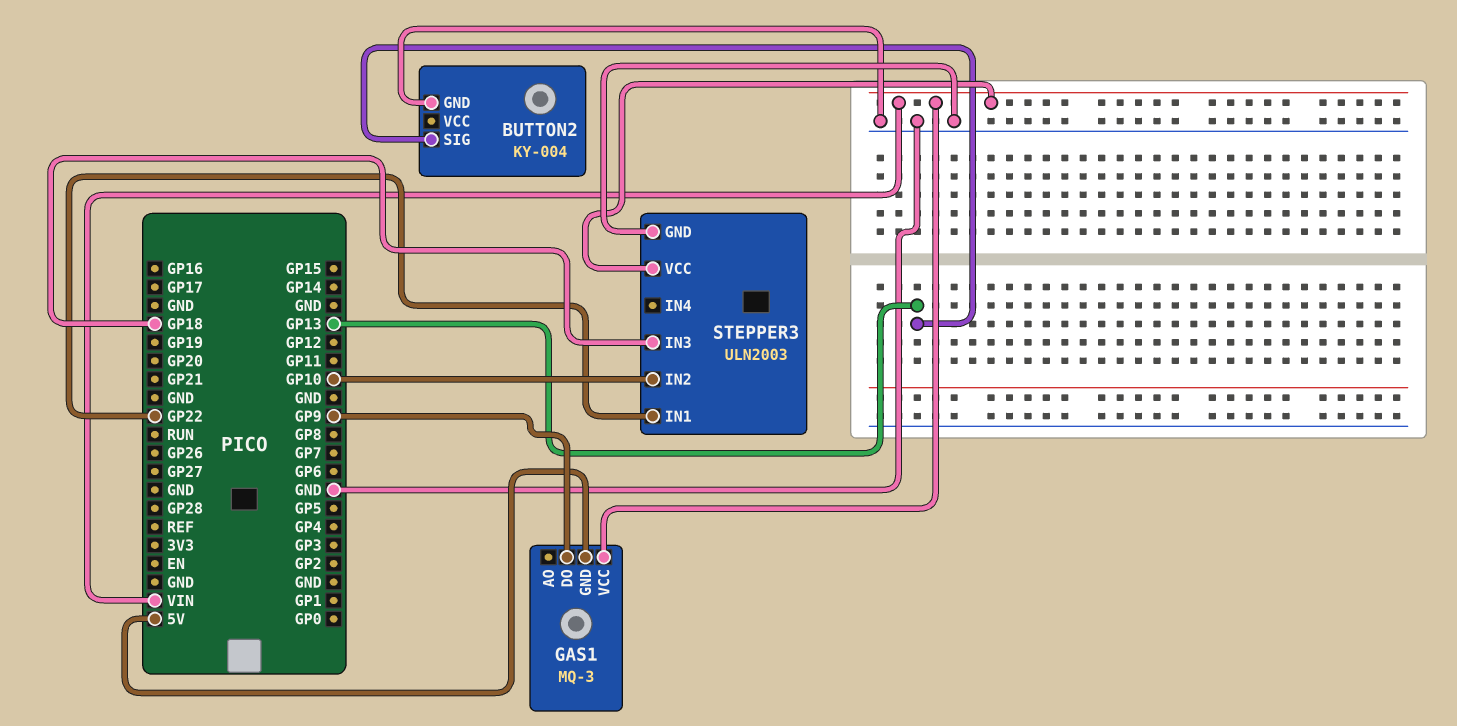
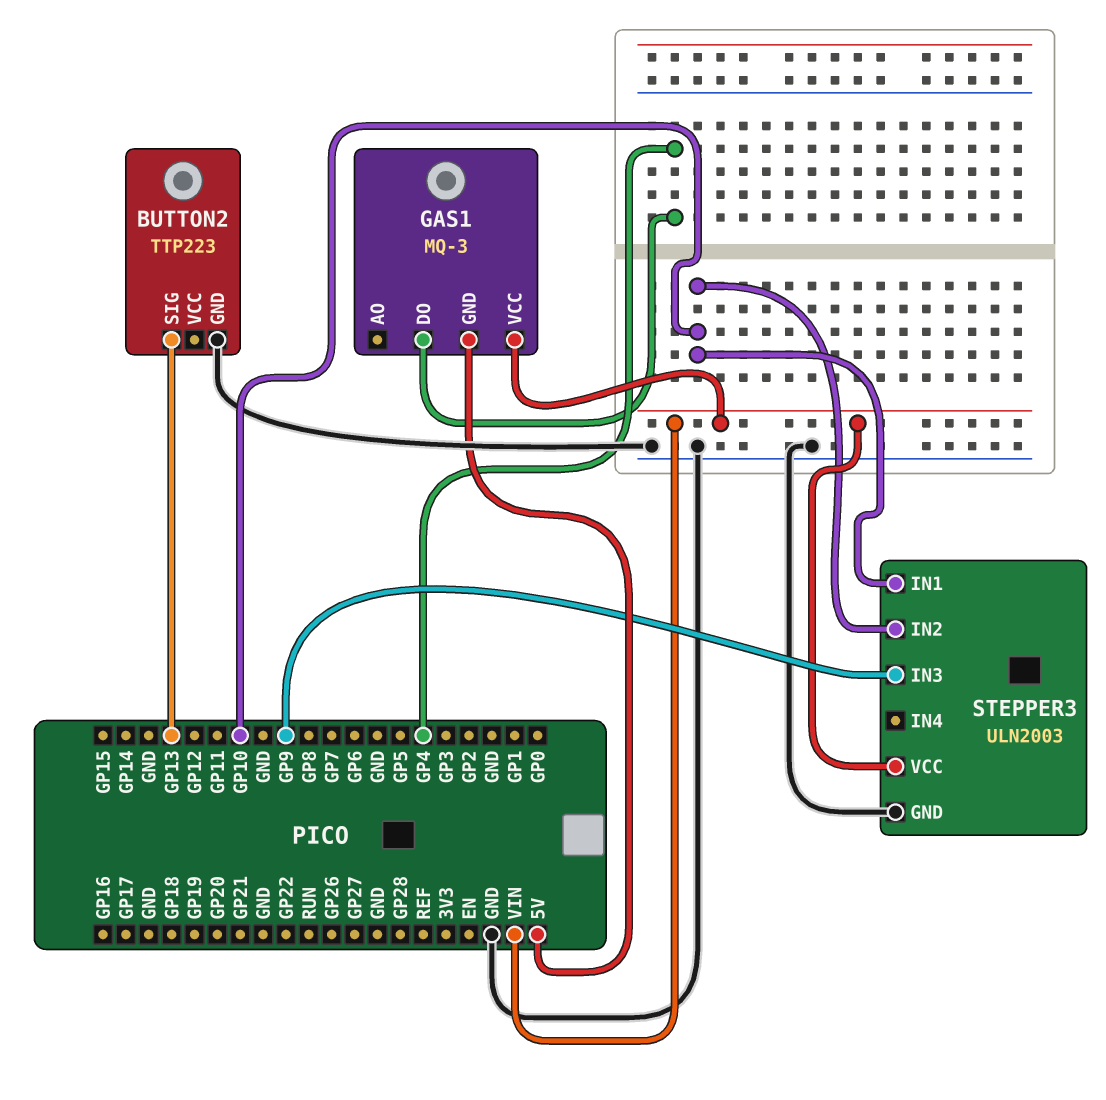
BUTTON2: KY-004 -> TTP223
GAS1 pin DO: GP9 -> GP4
STEPPER3 pin IN1: GP22 -> GP10
STEPPER3 pin IN3: GP18 -> GP9

